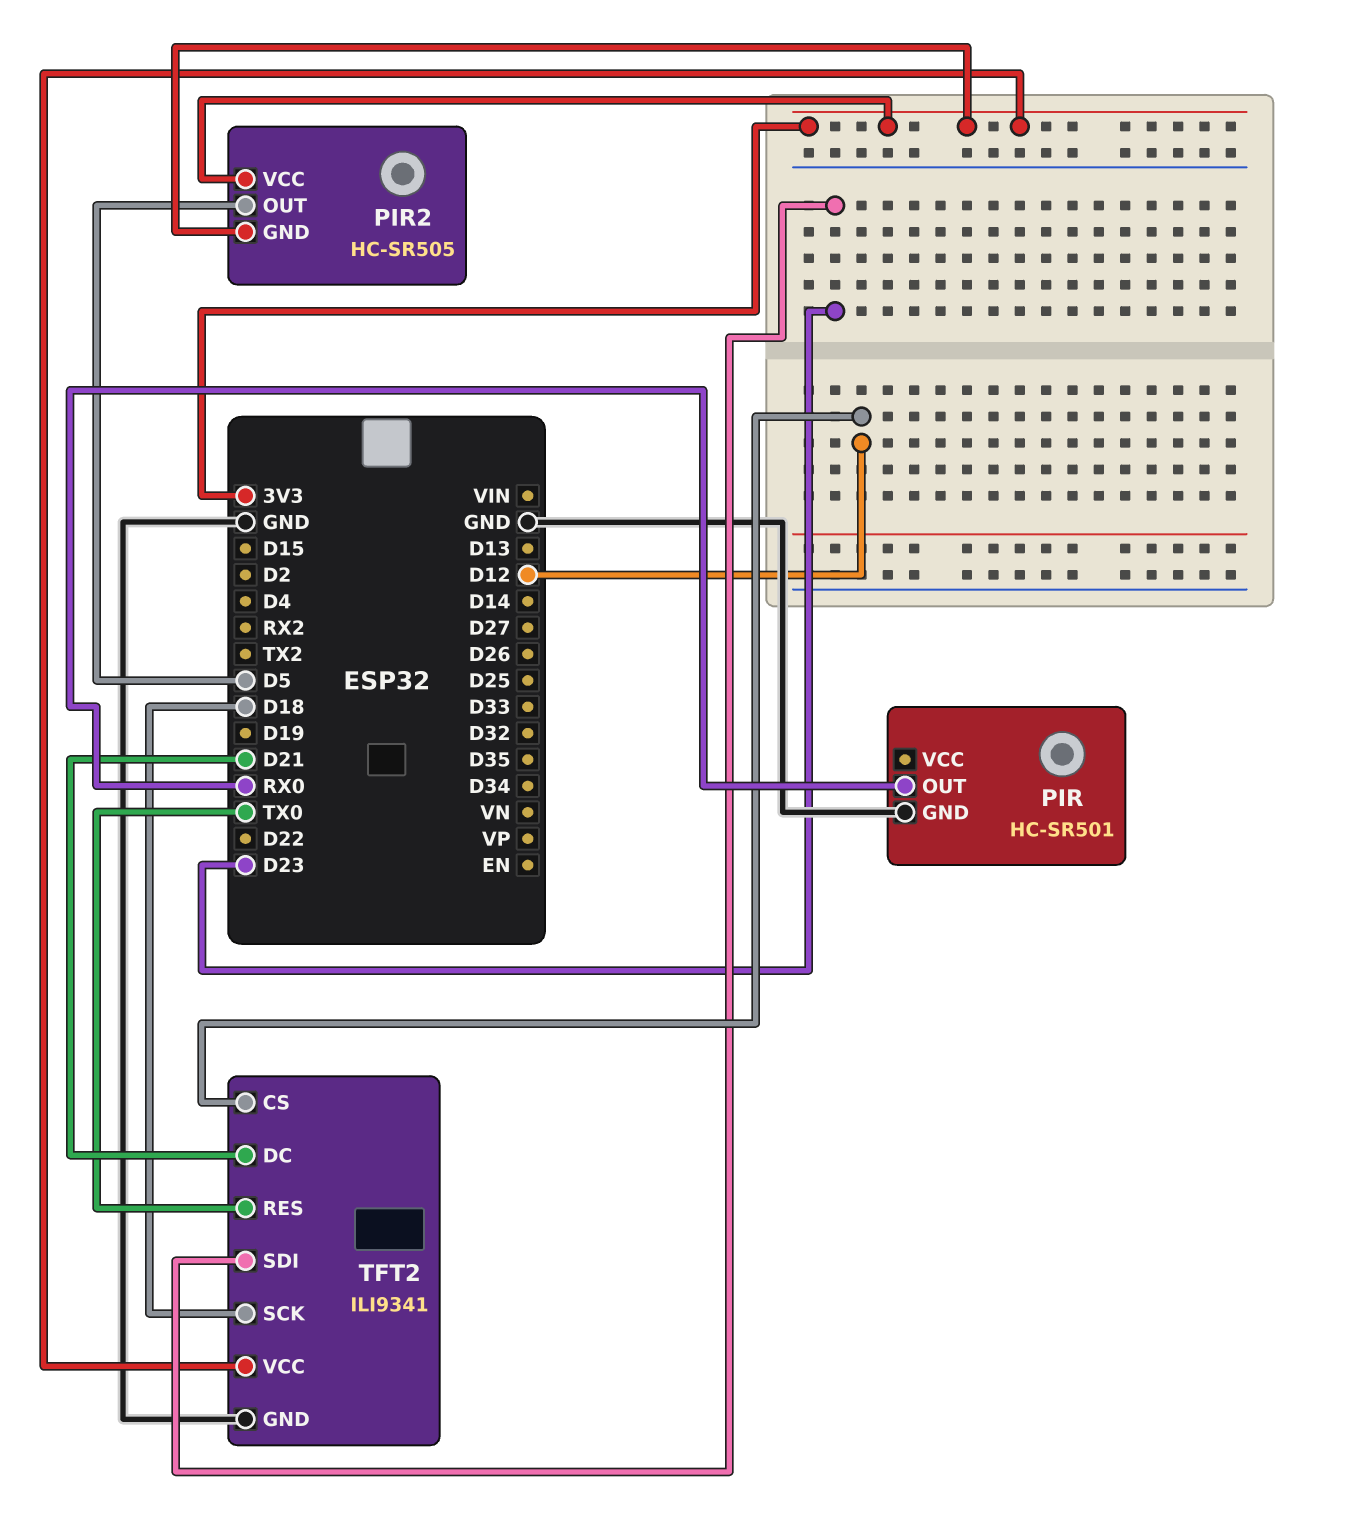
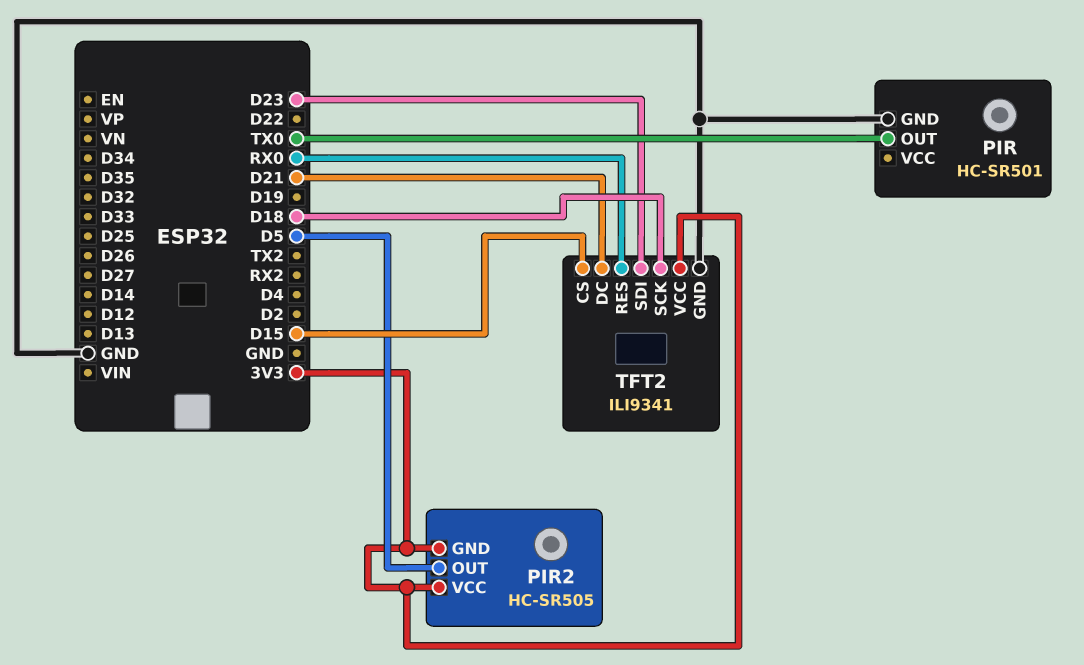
PIR pin OUT: RX0 -> TX0
TFT2 pin CS: D12 -> D15
TFT2 pin RES: TX0 -> RX0

